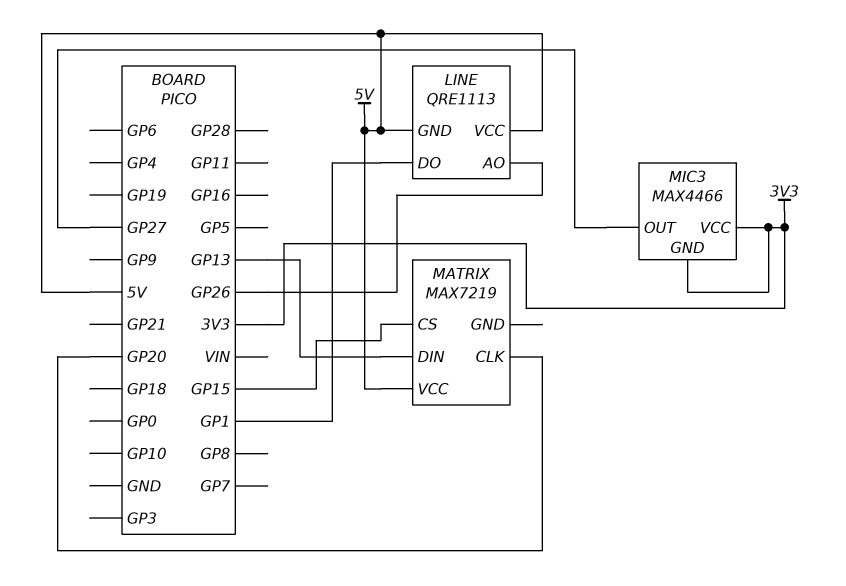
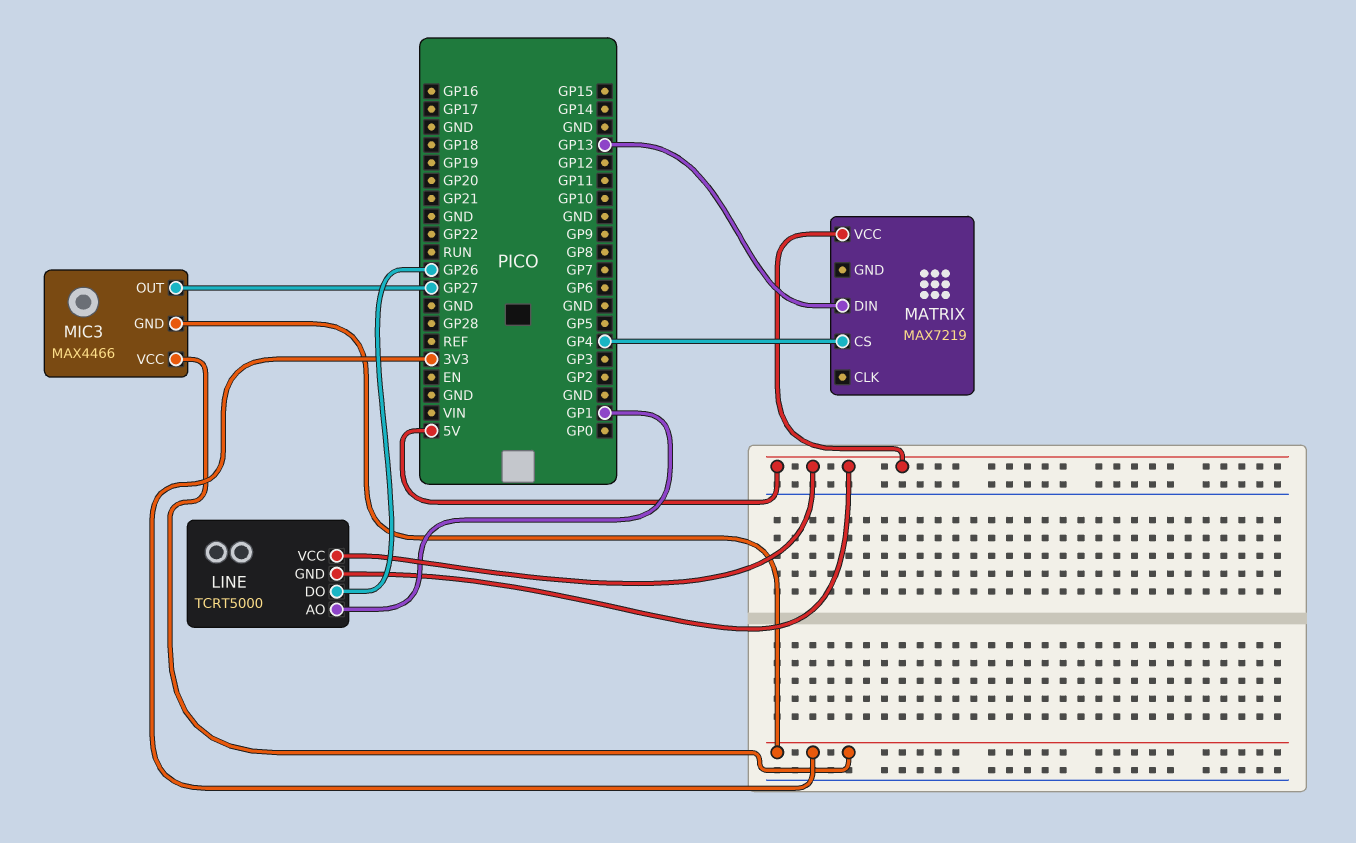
LINE: QRE1113 -> TCRT5000
LINE pin AO: GP26 -> GP1
LINE pin DO: GP1 -> GP26
MATRIX pin CLK: GP20 -> none
MATRIX pin CS: GP15 -> GP4

